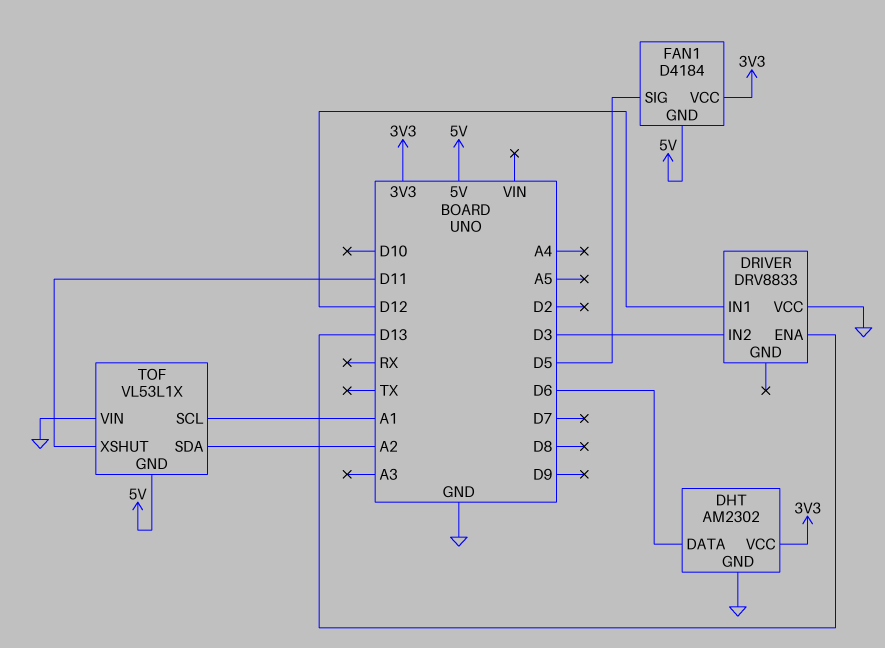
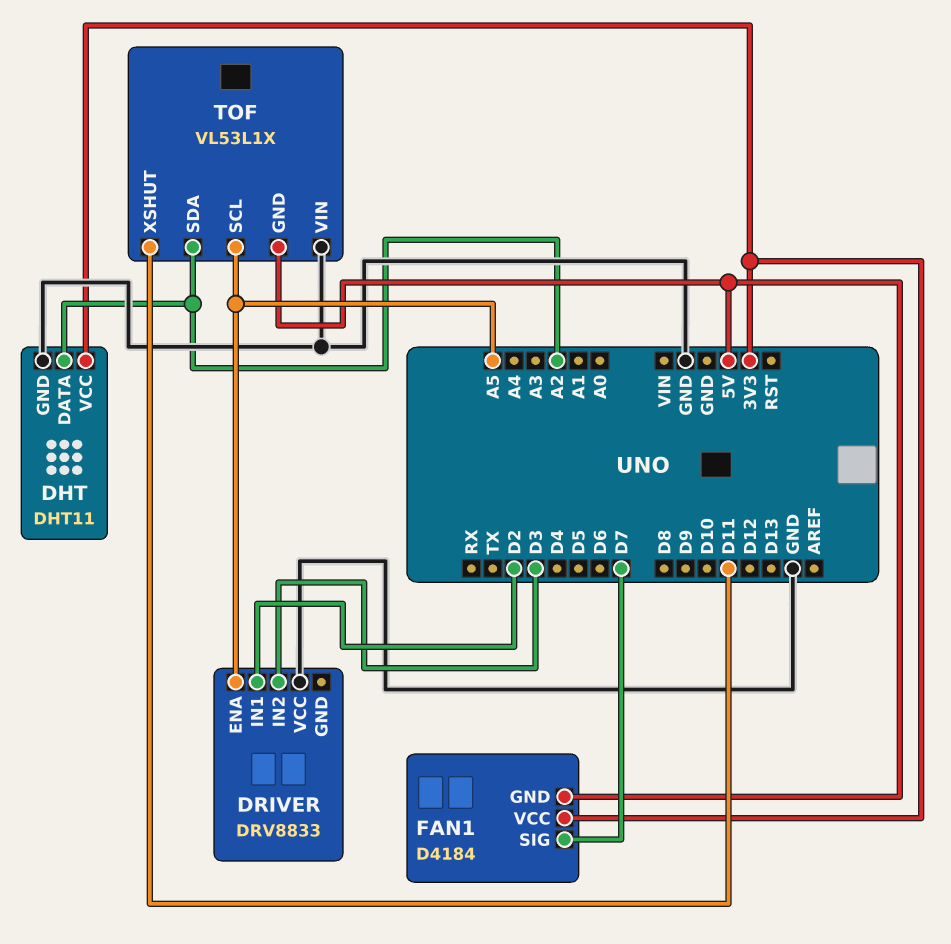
DHT: AM2302 -> DHT11
DHT pin DATA: D6 -> A2
DRIVER pin ENA: D13 -> A5
DRIVER pin IN1: D12 -> D2
FAN1 pin SIG: D5 -> D7
TOF pin SCL: A1 -> A5

